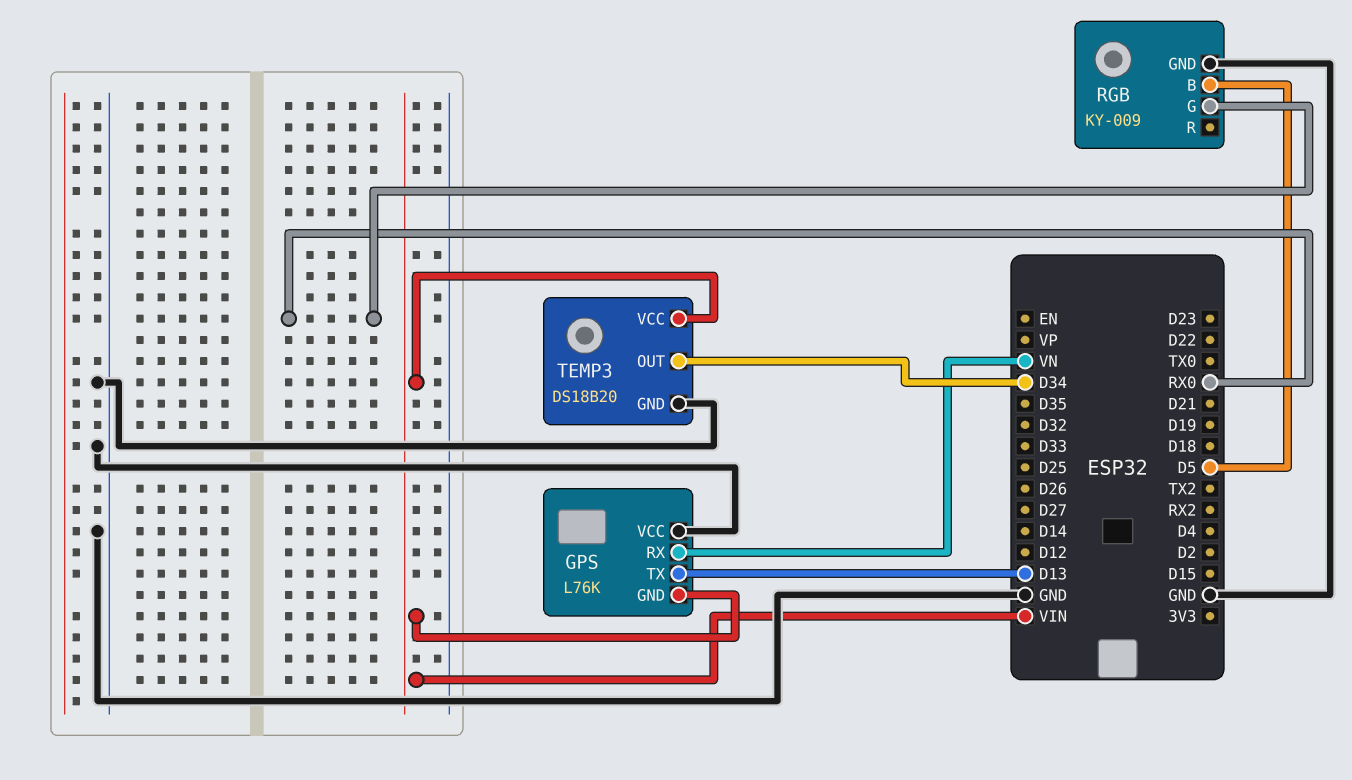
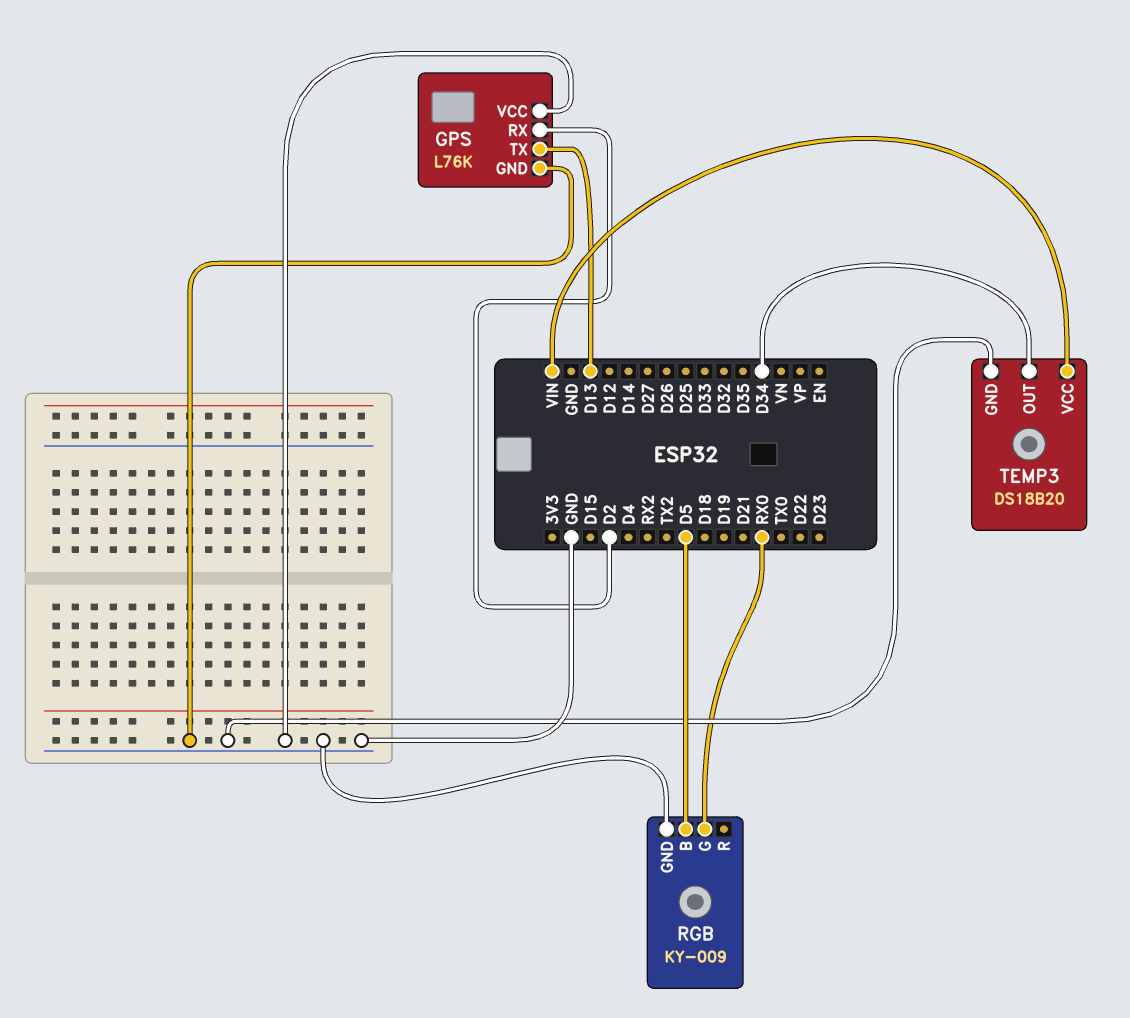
GPS pin GND: VIN -> GND
GPS pin RX: VN -> D2

